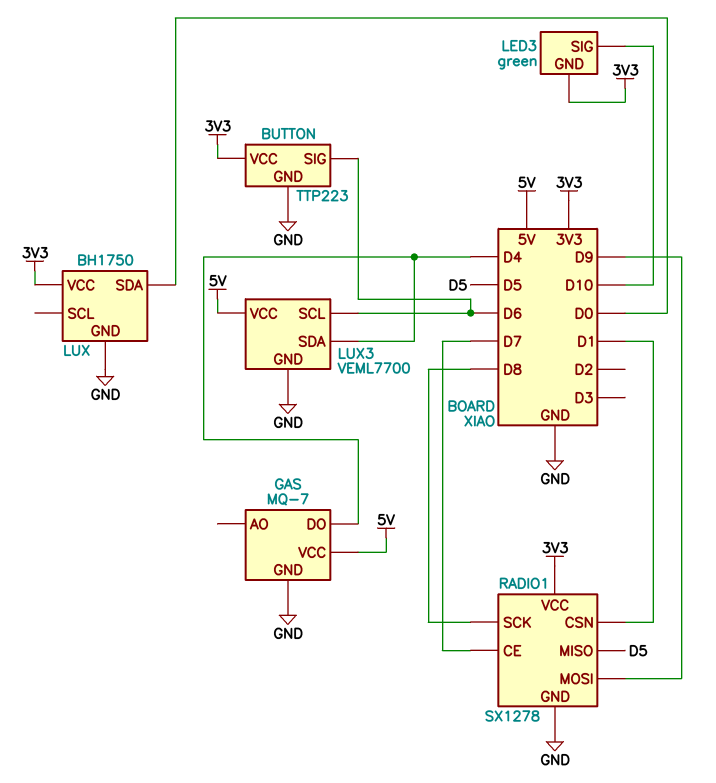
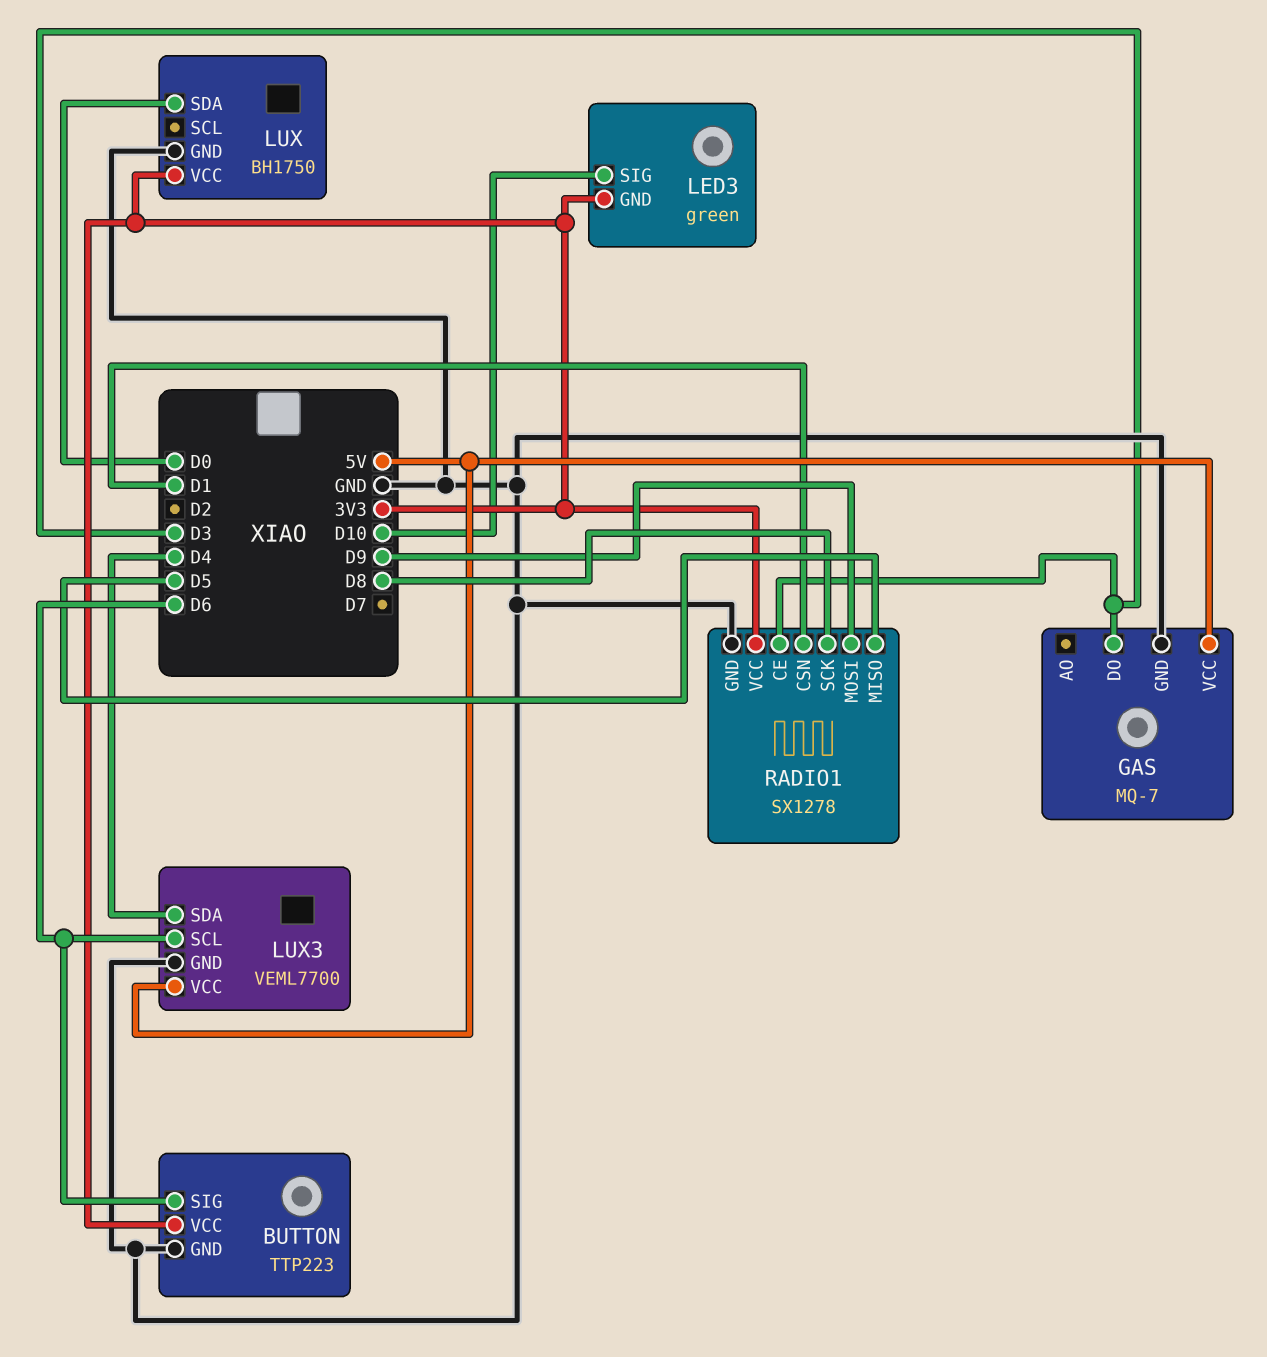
GAS pin DO: D4 -> D3
RADIO1 pin CE: D7 -> D3

